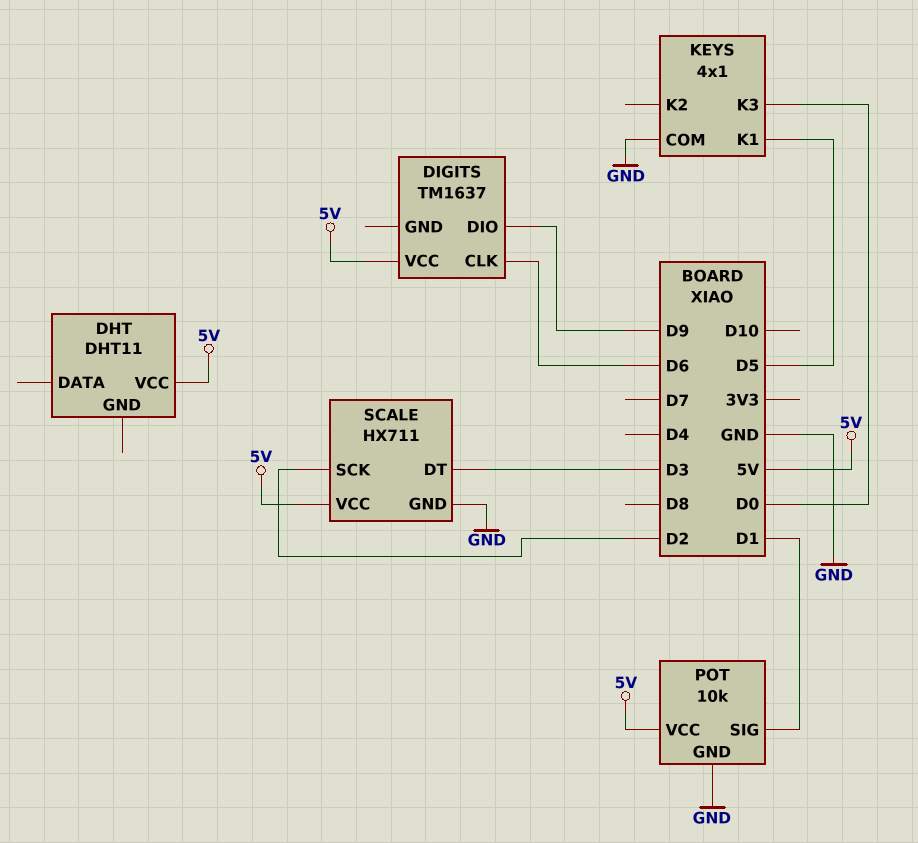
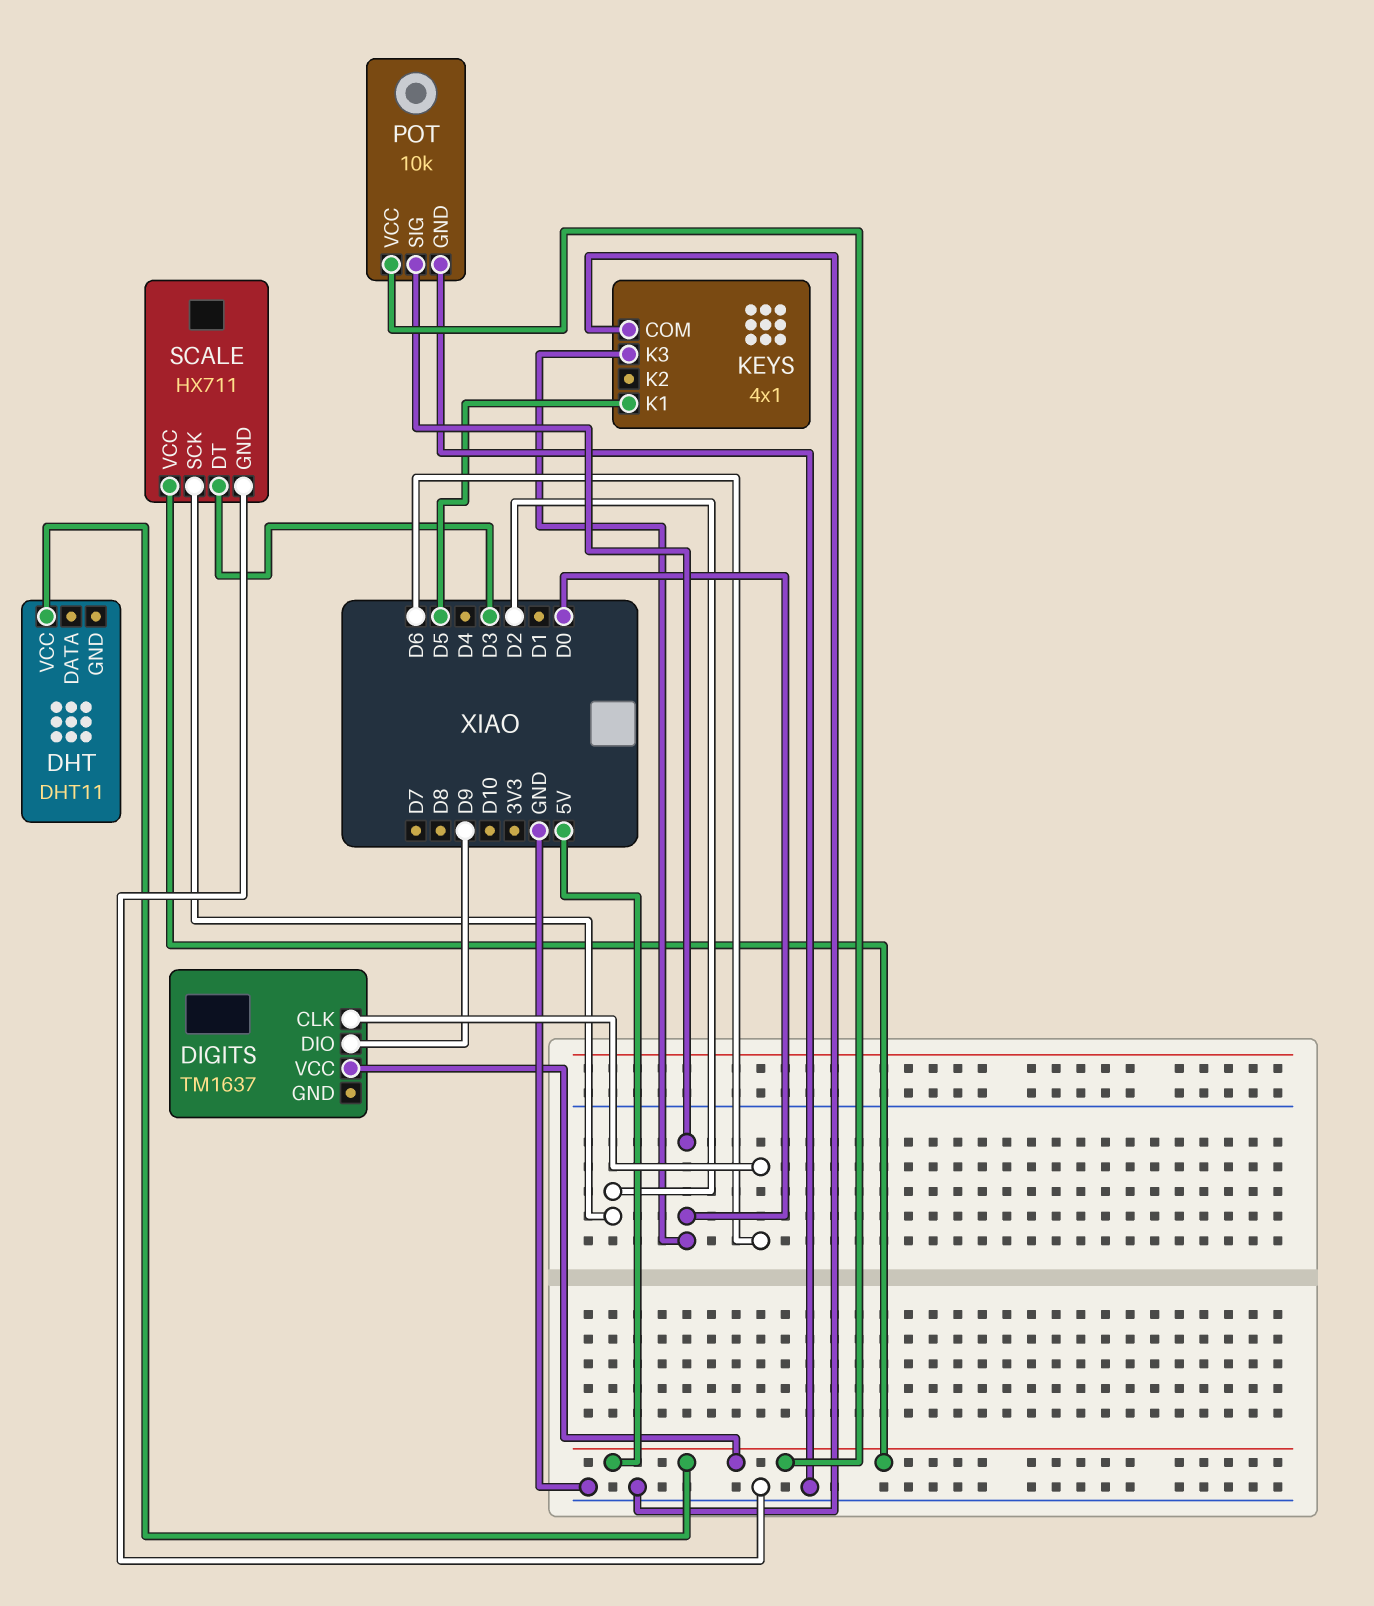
POT pin SIG: D1 -> D0

